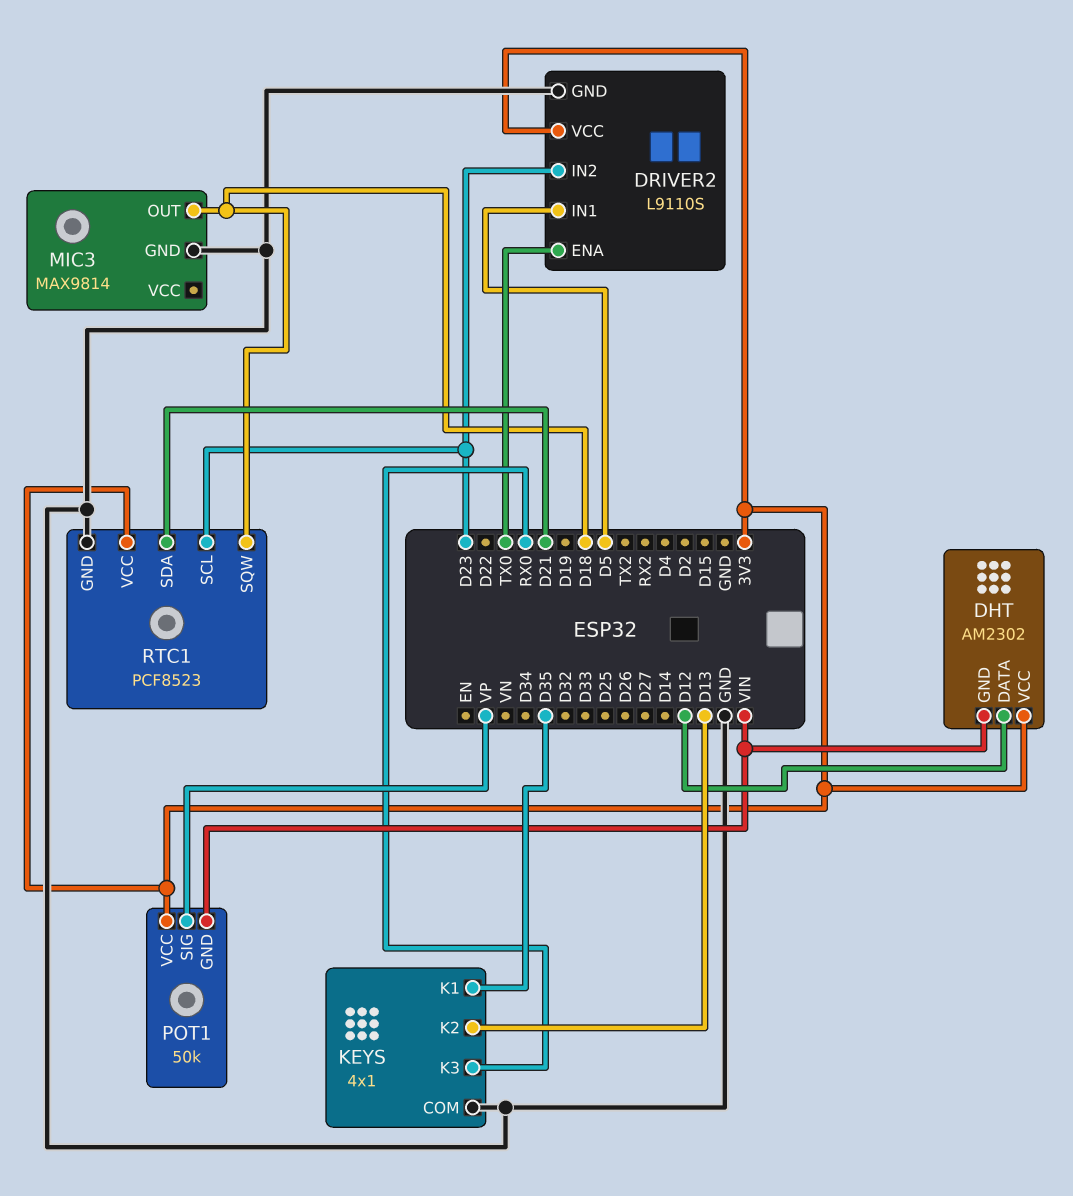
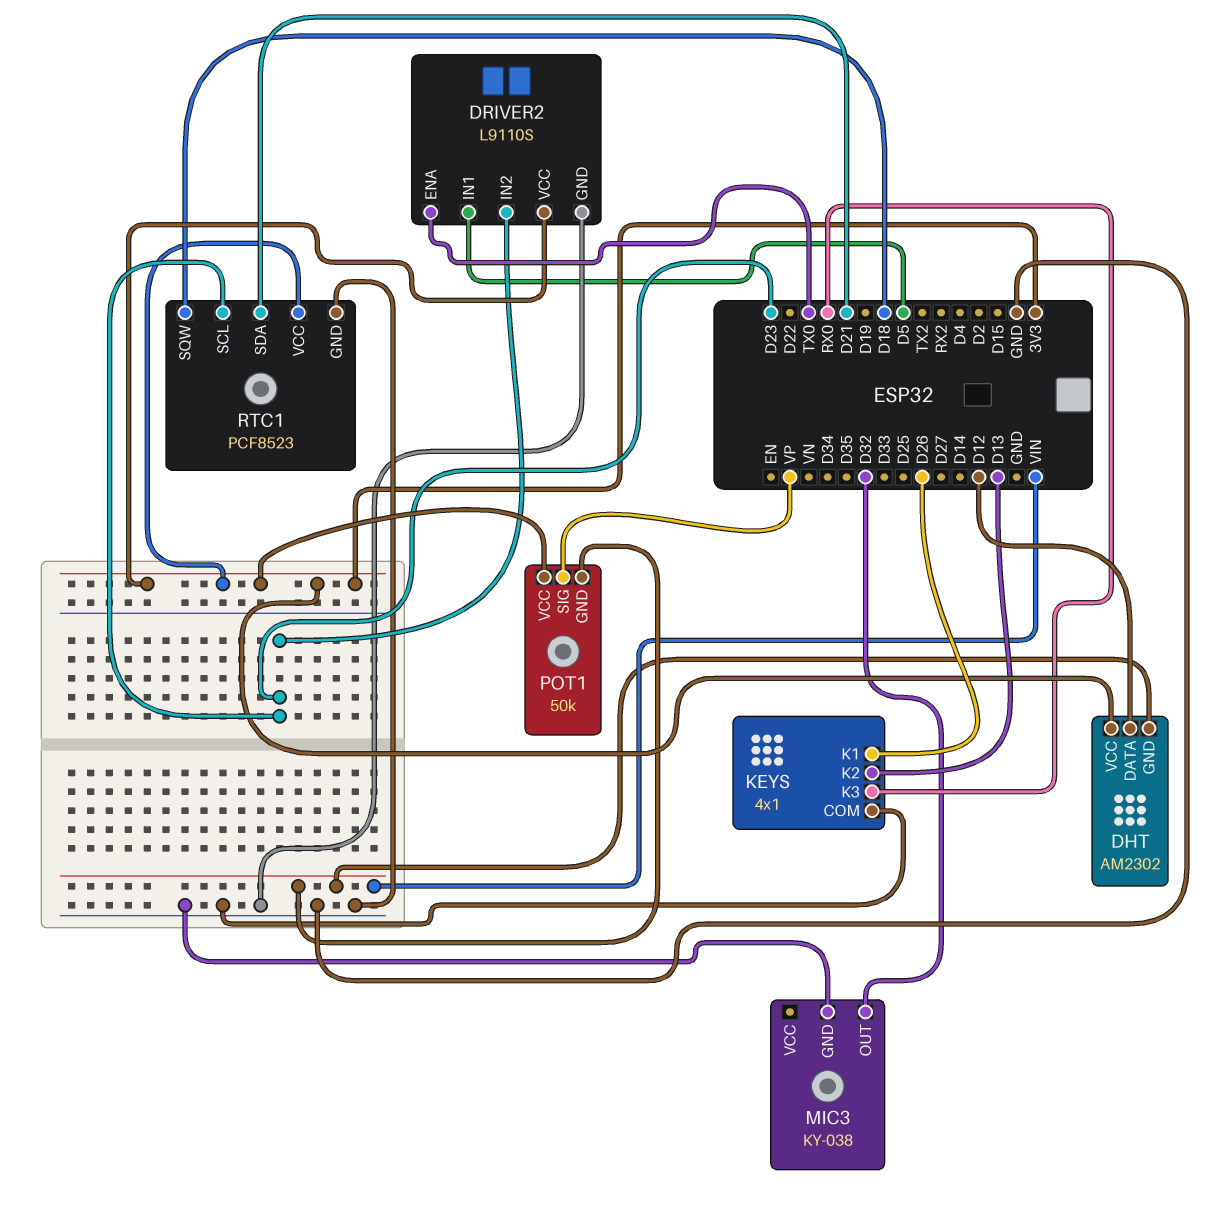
KEYS pin K1: D35 -> D26
MIC3: MAX9814 -> KY-038
MIC3 pin OUT: D18 -> D32

